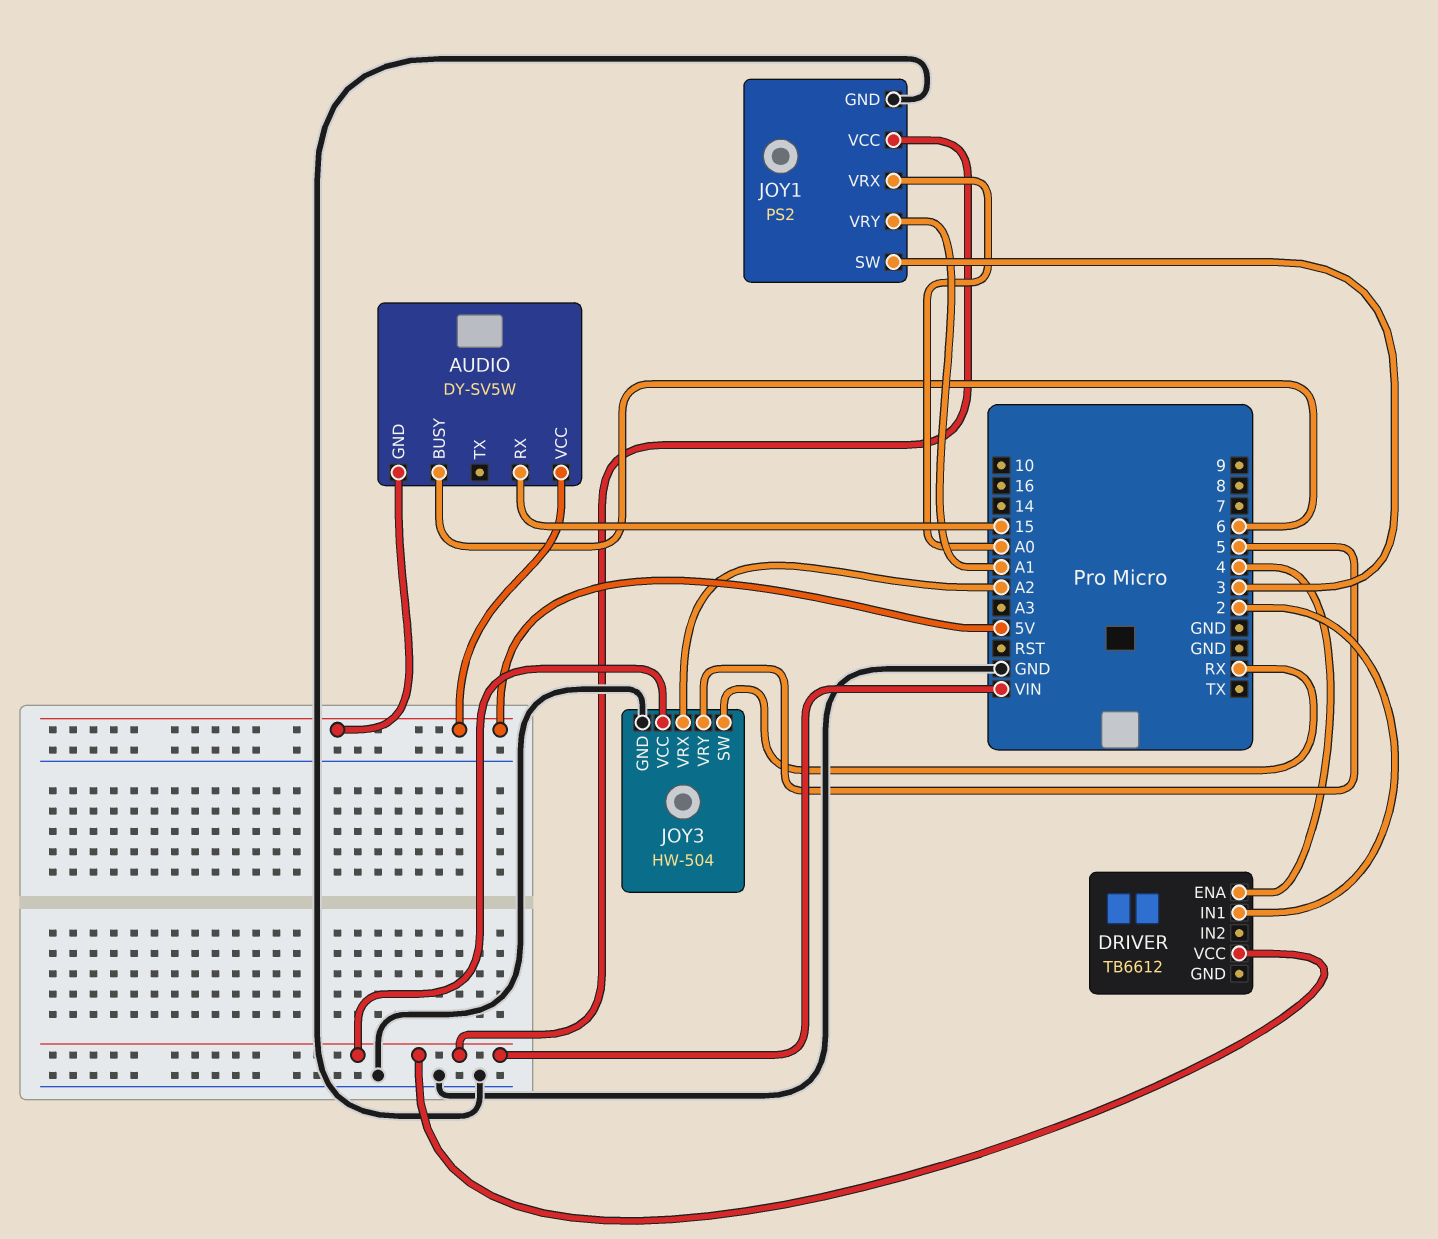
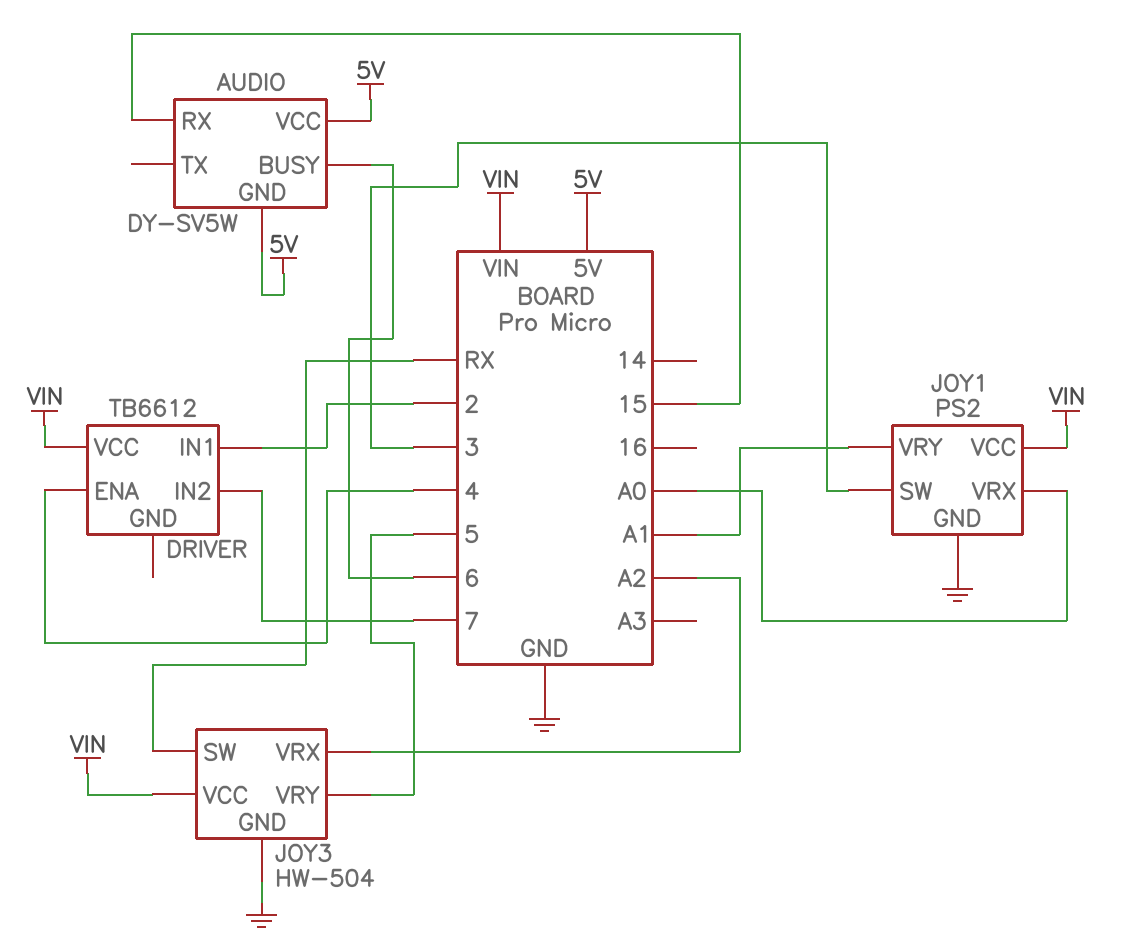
DRIVER pin IN2: none -> 7

